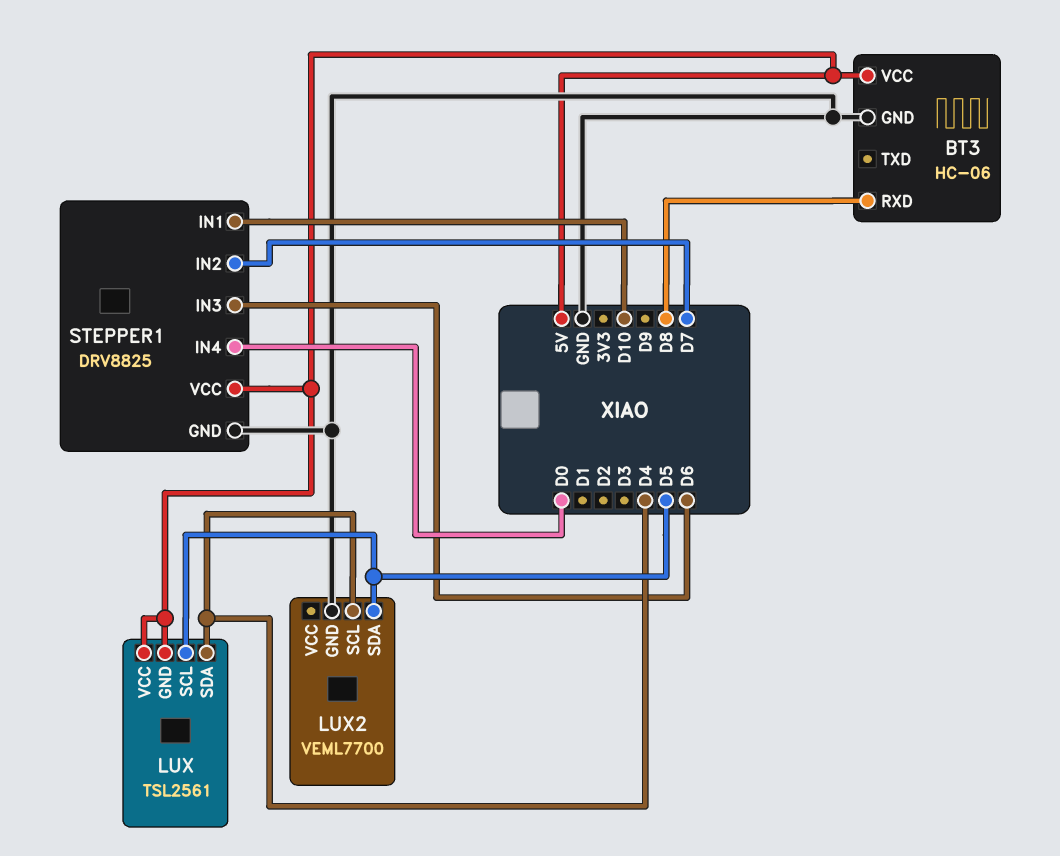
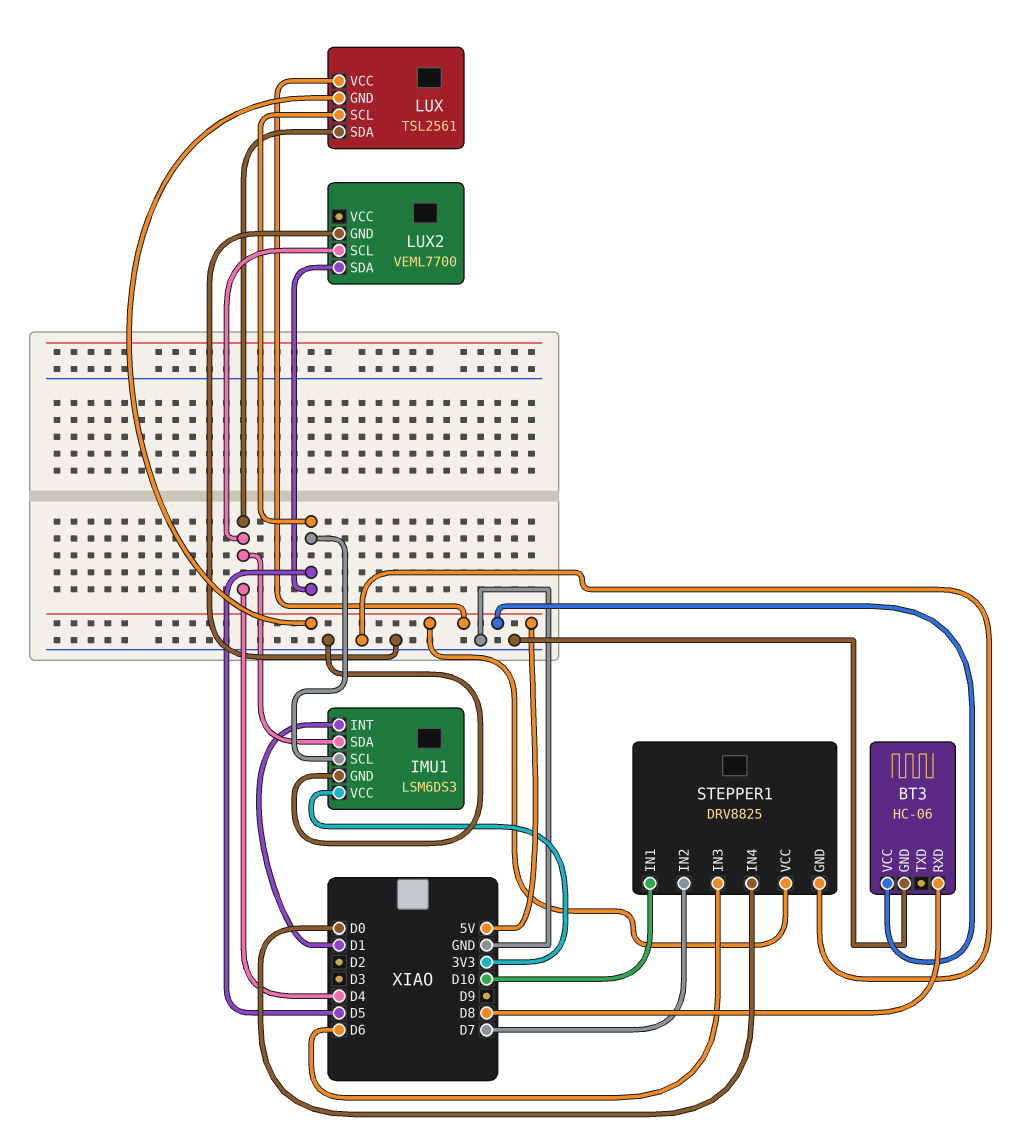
IMU1: none -> LSM6DS3
IMU1 pin GND: none -> GND
IMU1 pin INT: none -> D1
IMU1 pin SCL: none -> D5
IMU1 pin SDA: none -> D4
IMU1 pin VCC: none -> 3V3

